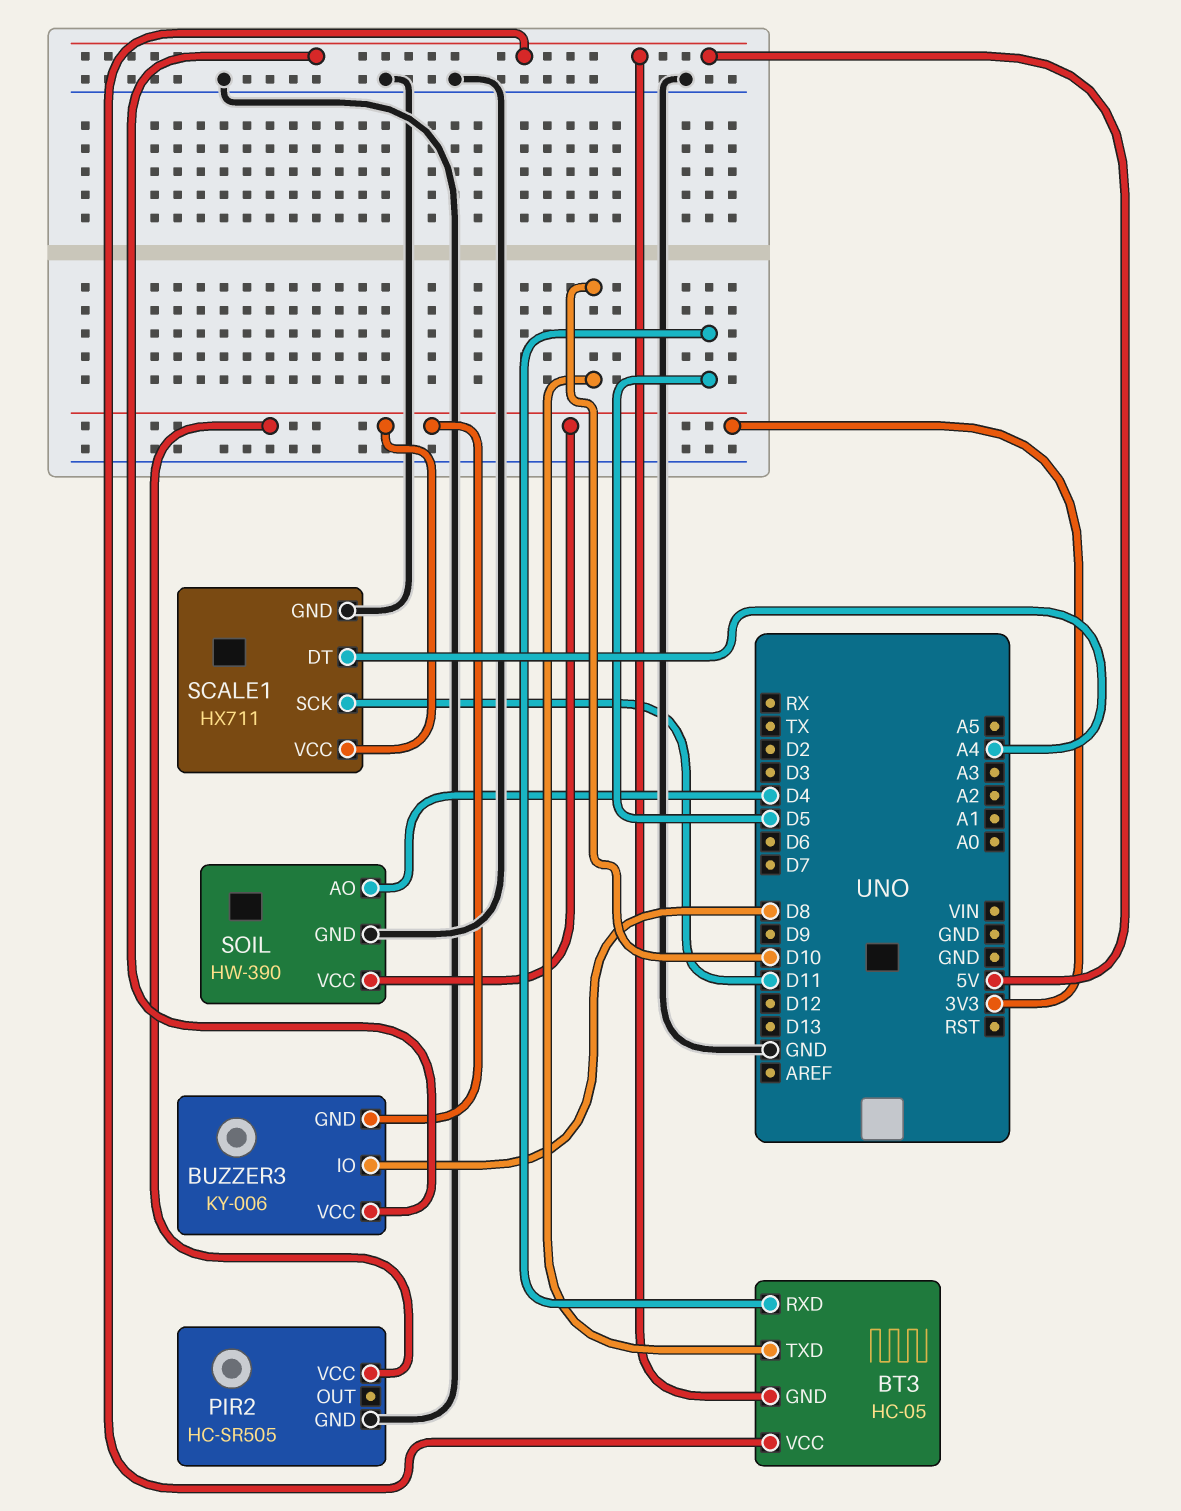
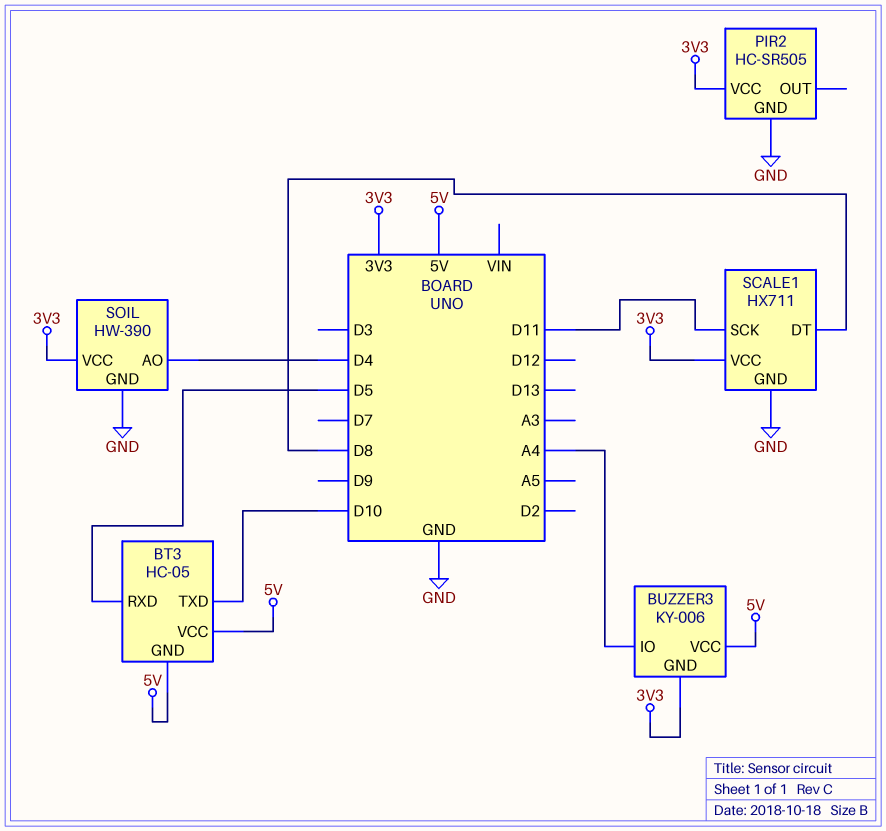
BUZZER3 pin IO: D8 -> A4
SCALE1 pin DT: A4 -> D8

